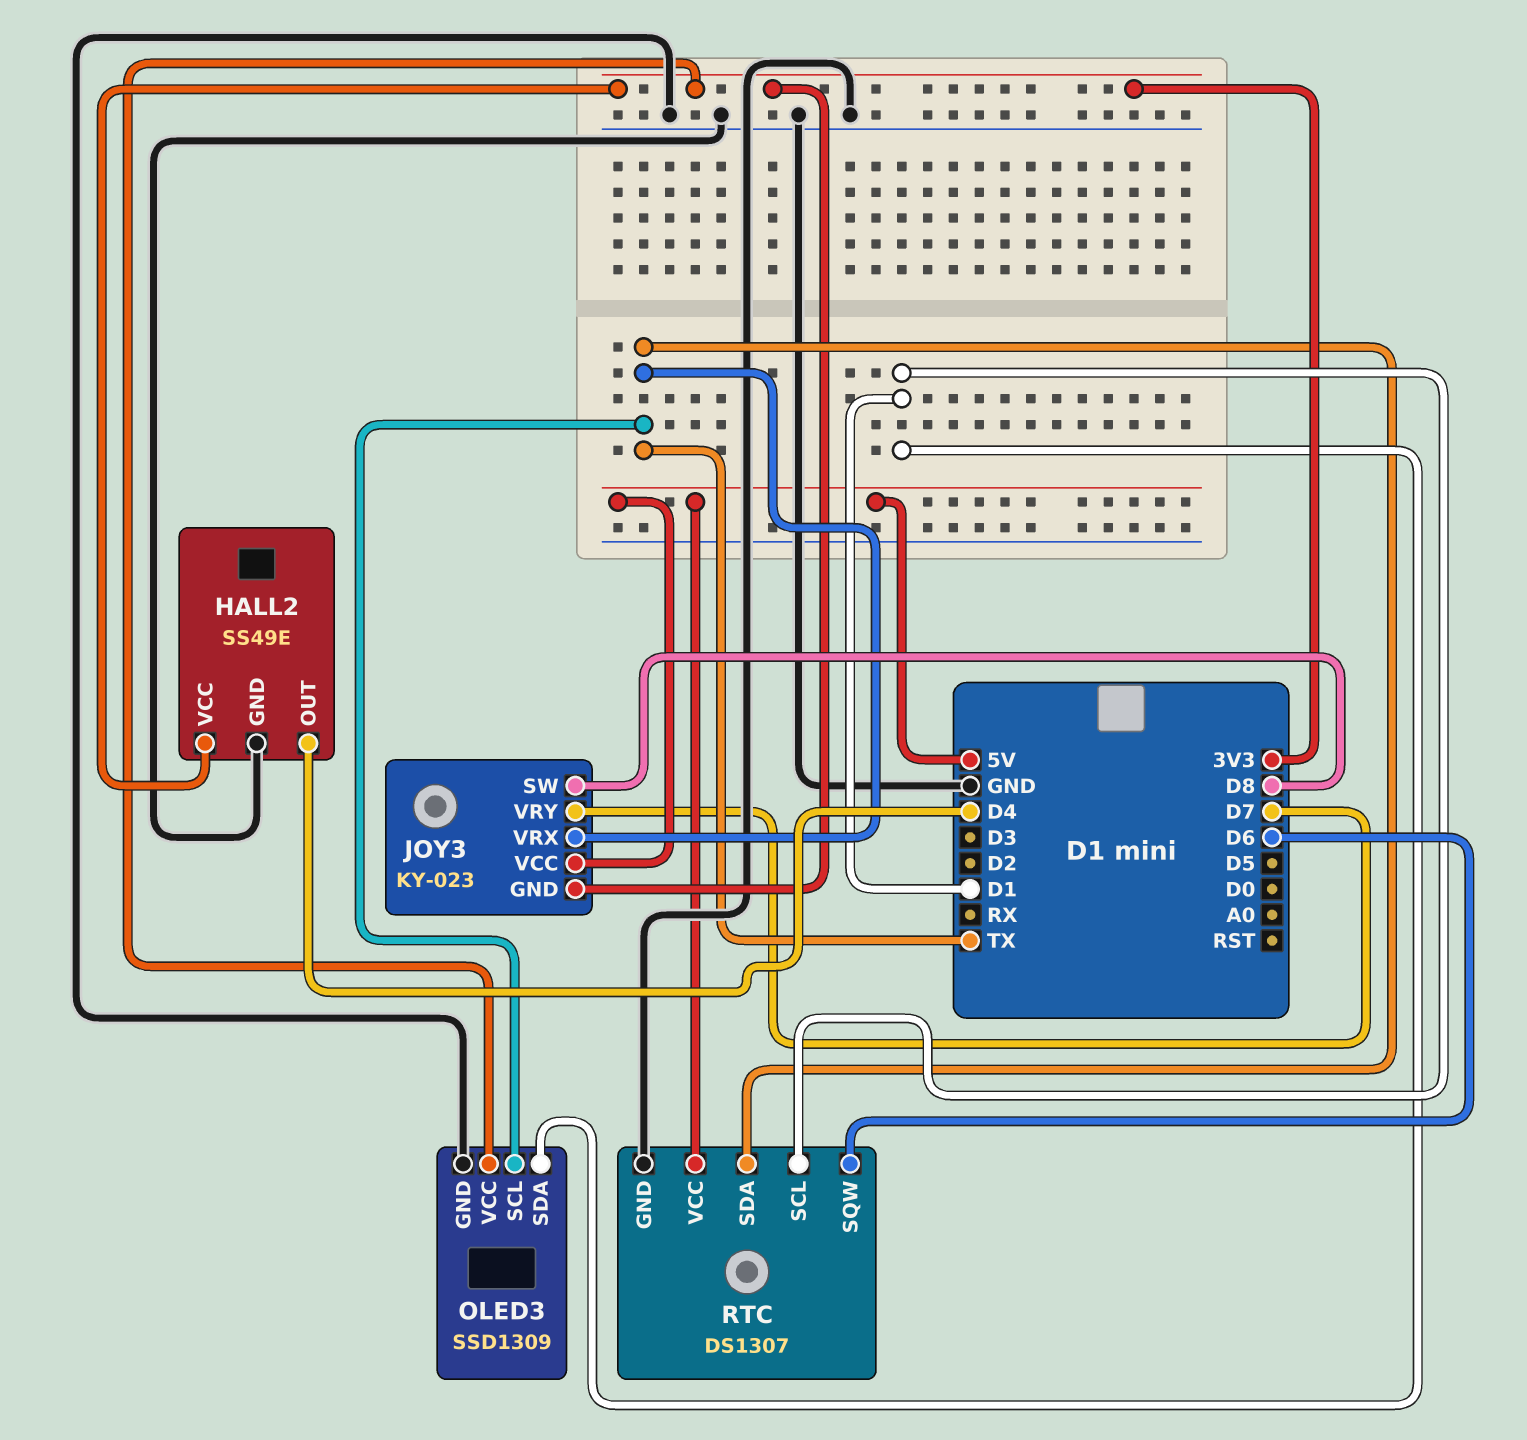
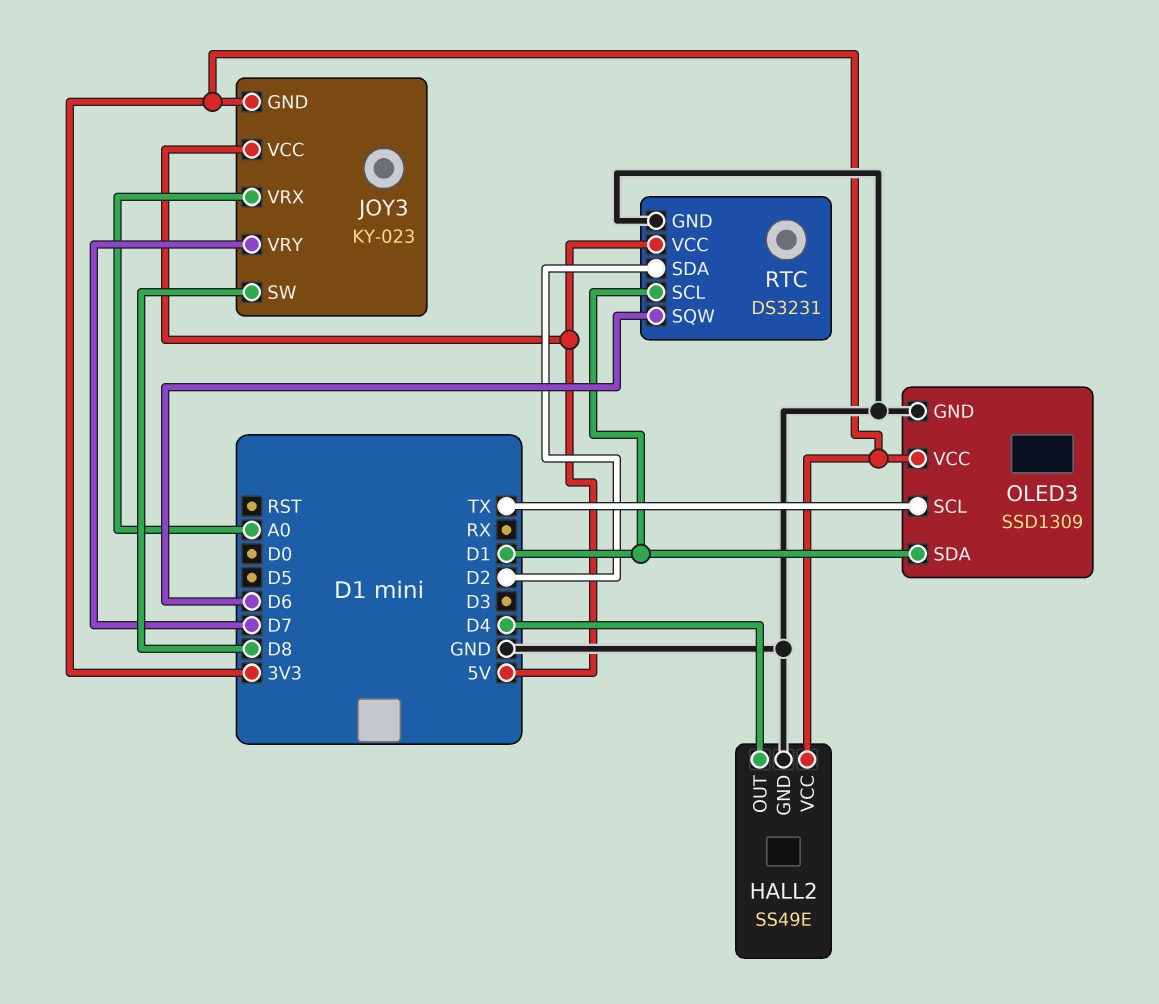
JOY3 pin VRX: TX -> A0
RTC: DS1307 -> DS3231
RTC pin SDA: TX -> D2

